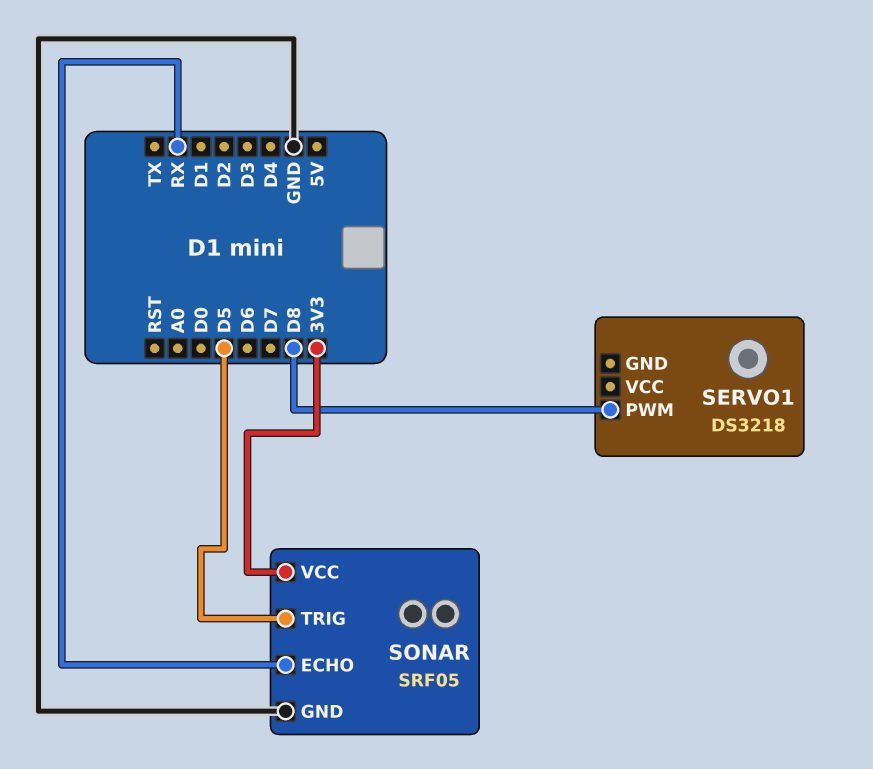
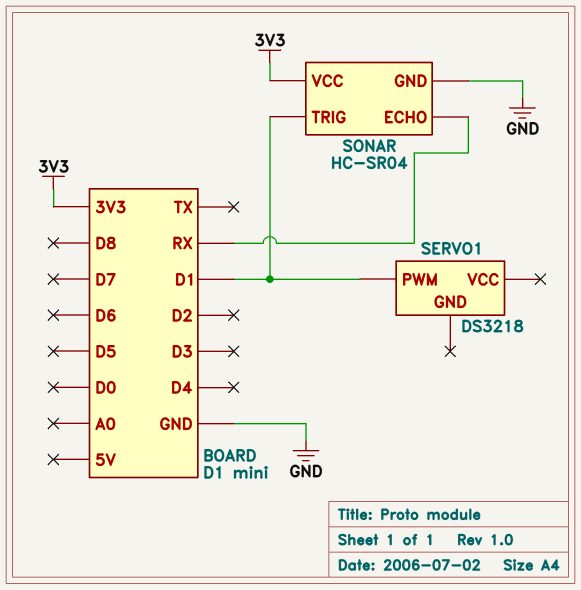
SERVO1 pin PWM: D8 -> D1
SONAR: SRF05 -> HC-SR04
SONAR pin TRIG: D5 -> D1

